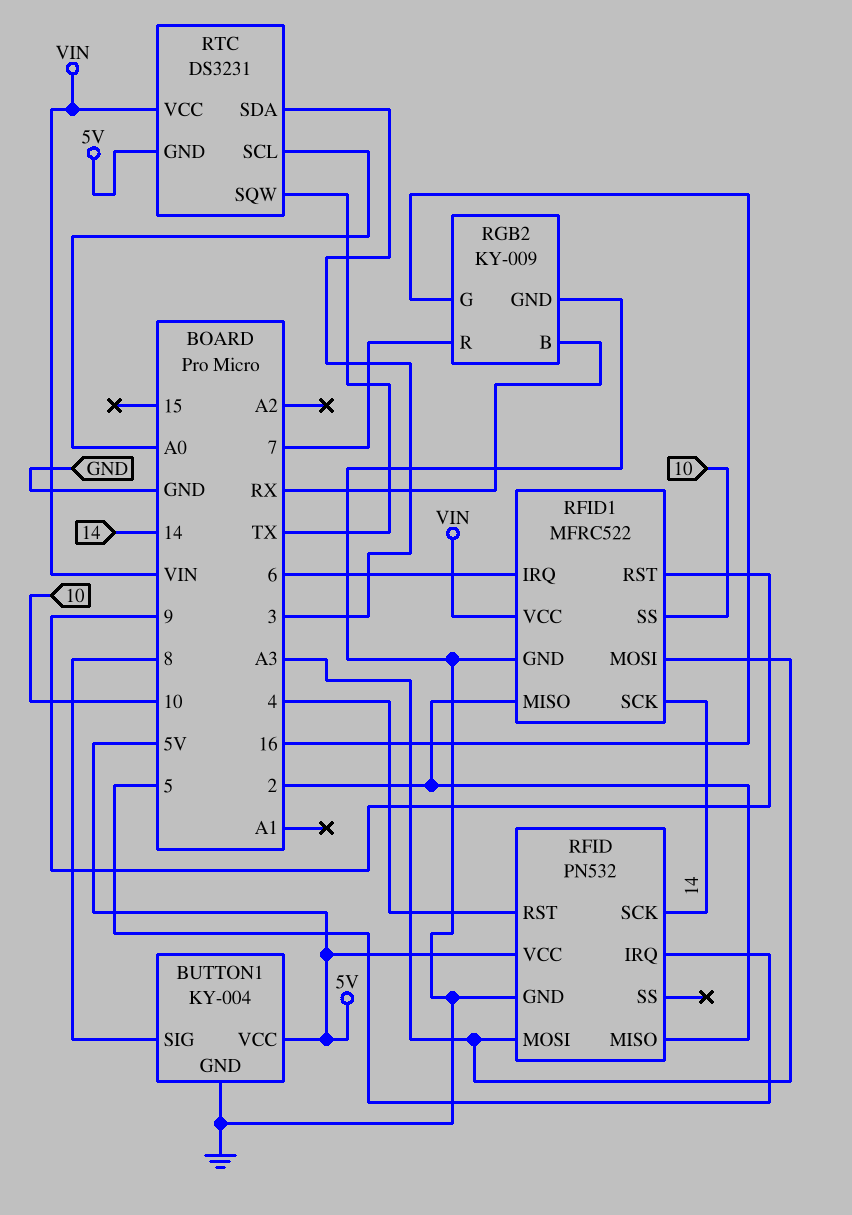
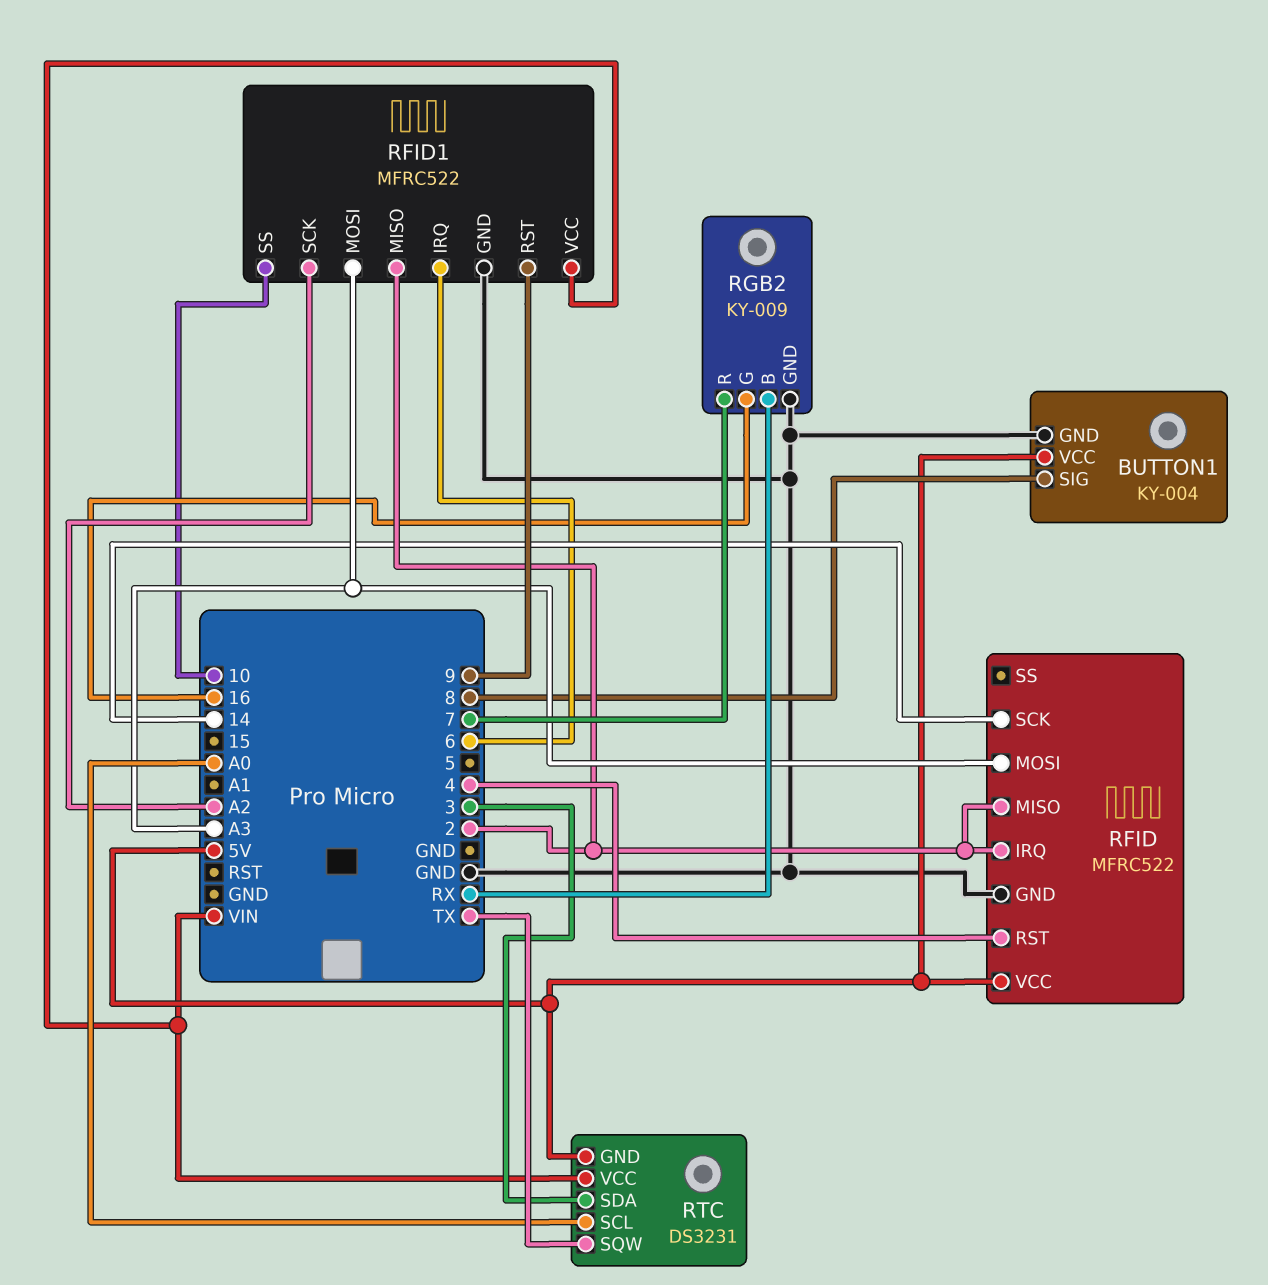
RFID: PN532 -> MFRC522
RFID pin IRQ: 5 -> 2
RFID1 pin SCK: 14 -> A2

